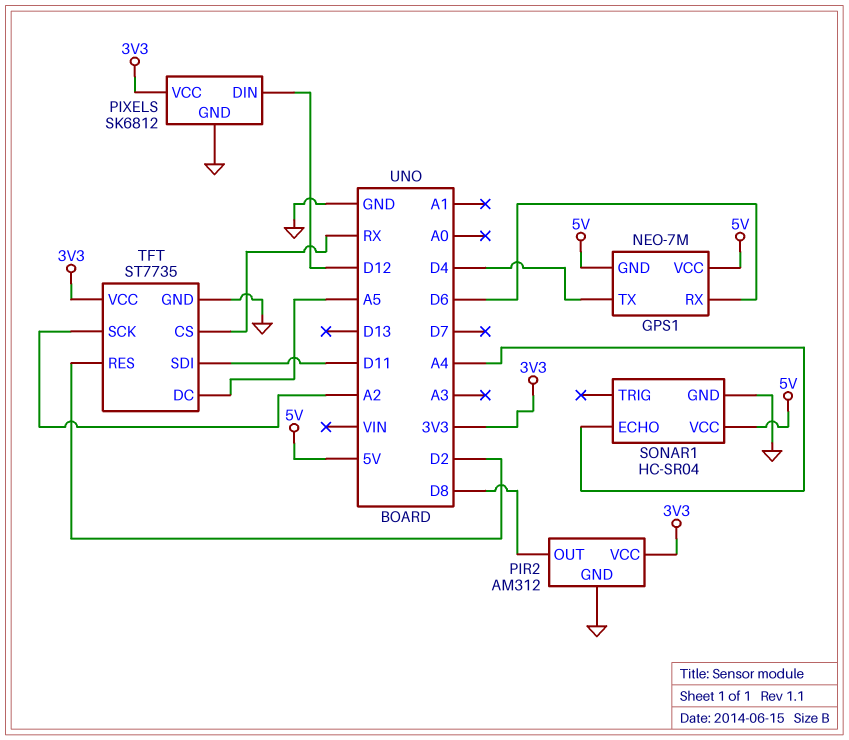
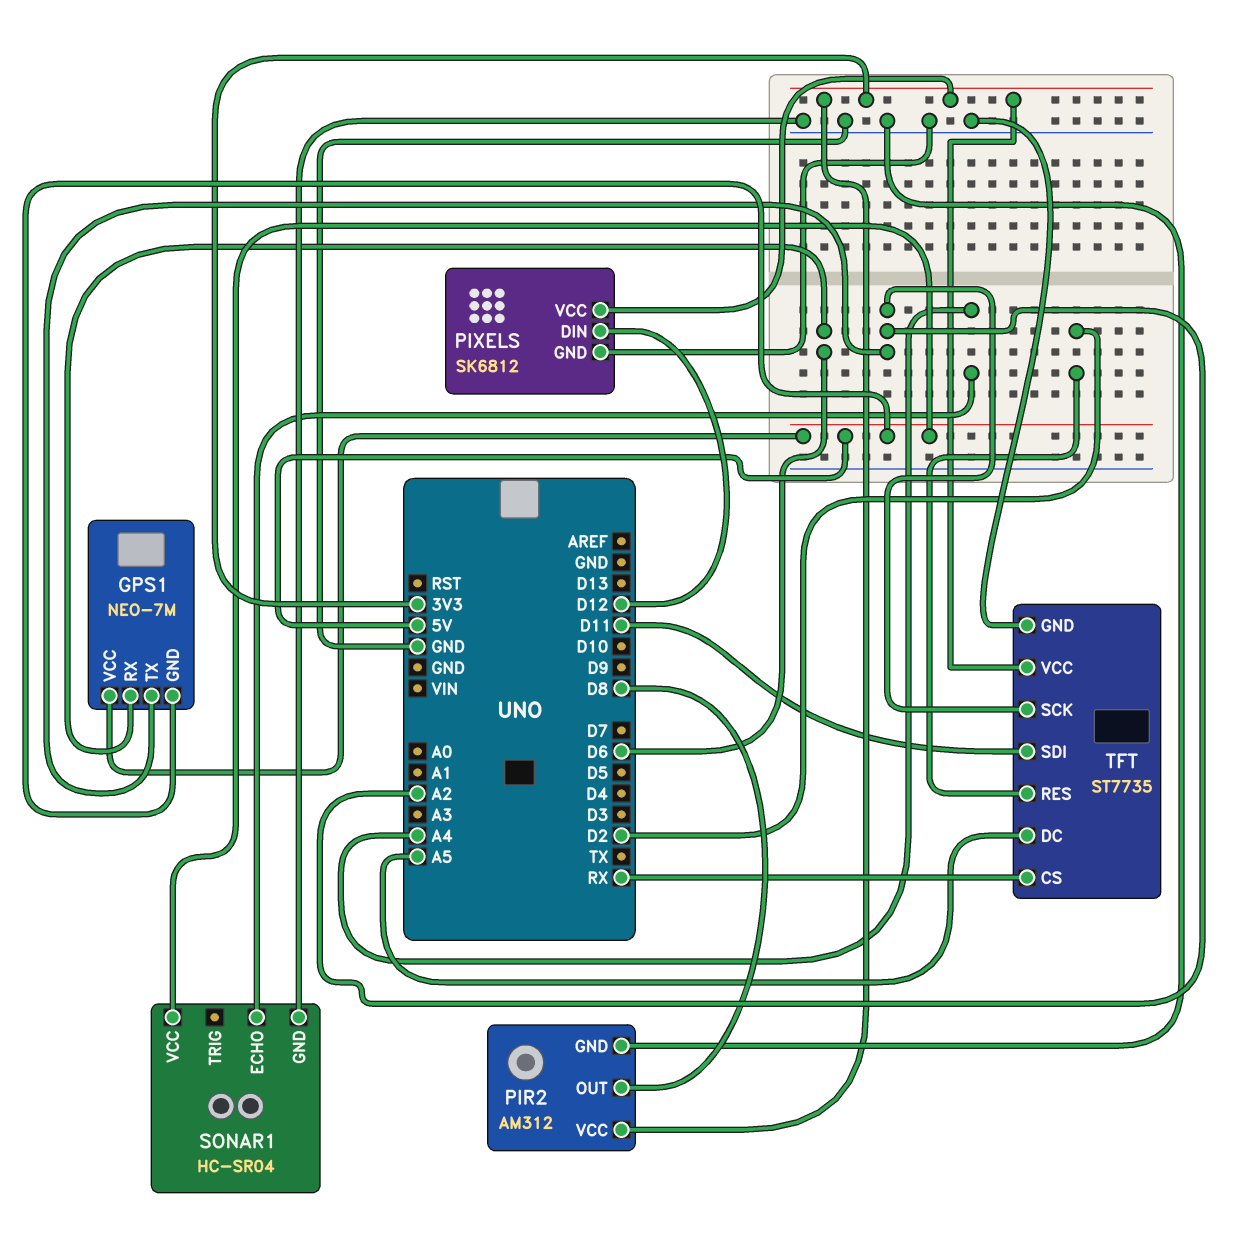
GPS1 pin TX: D4 -> A2

